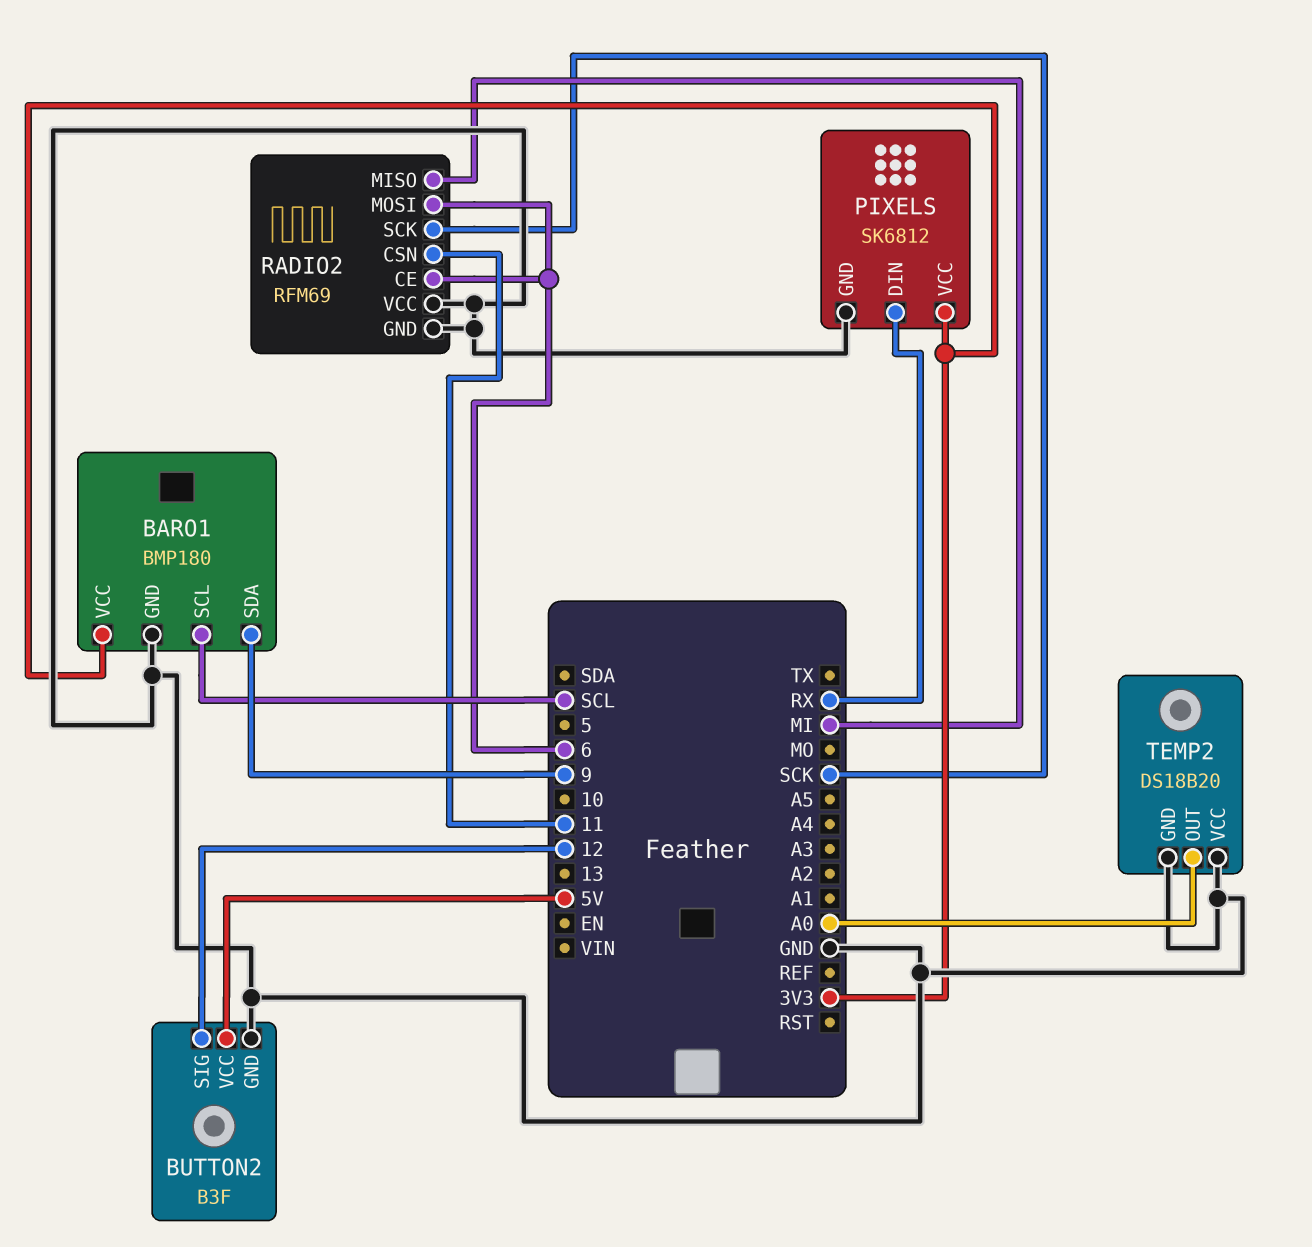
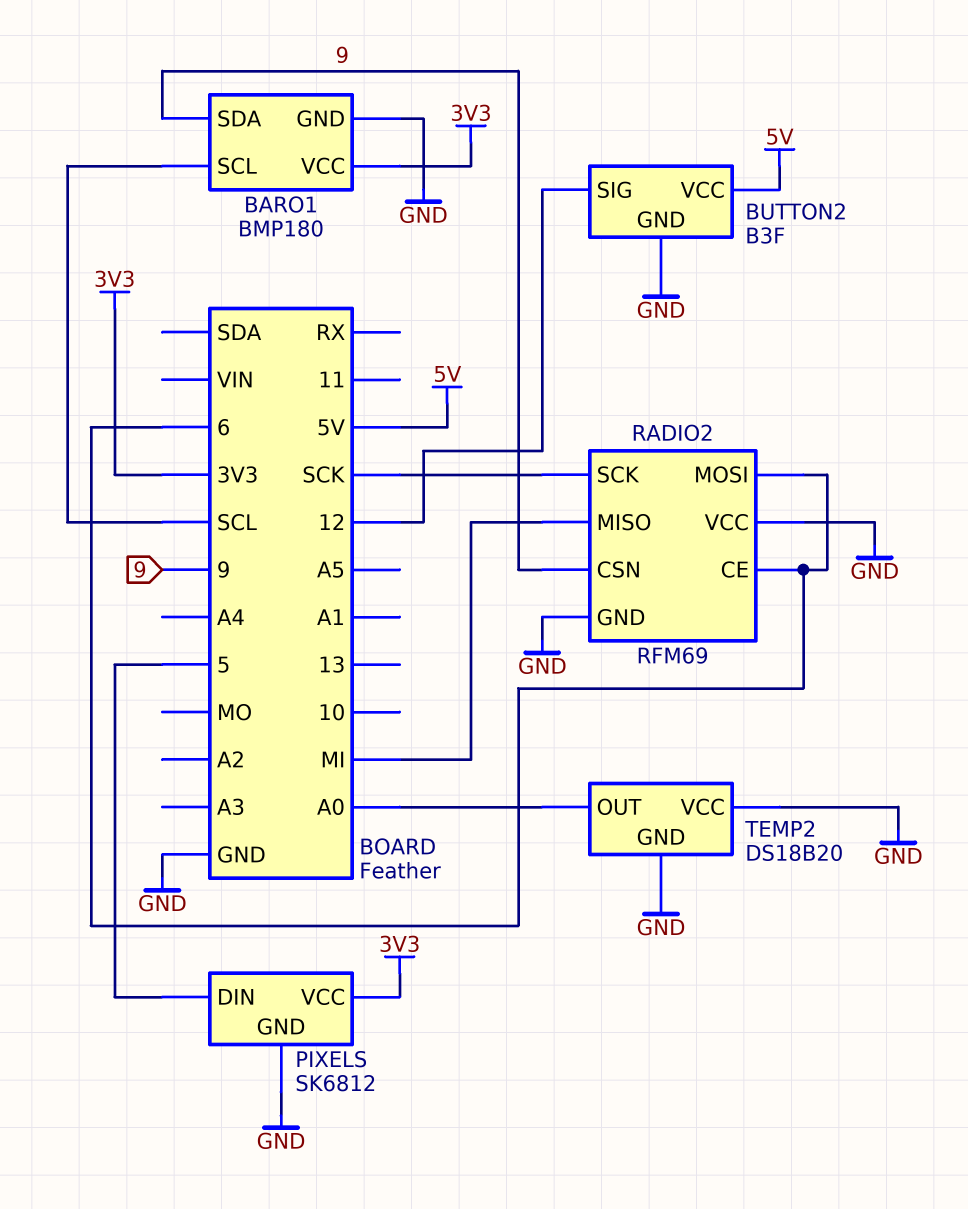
PIXELS pin DIN: RX -> 5
RADIO2 pin CSN: 11 -> 9

